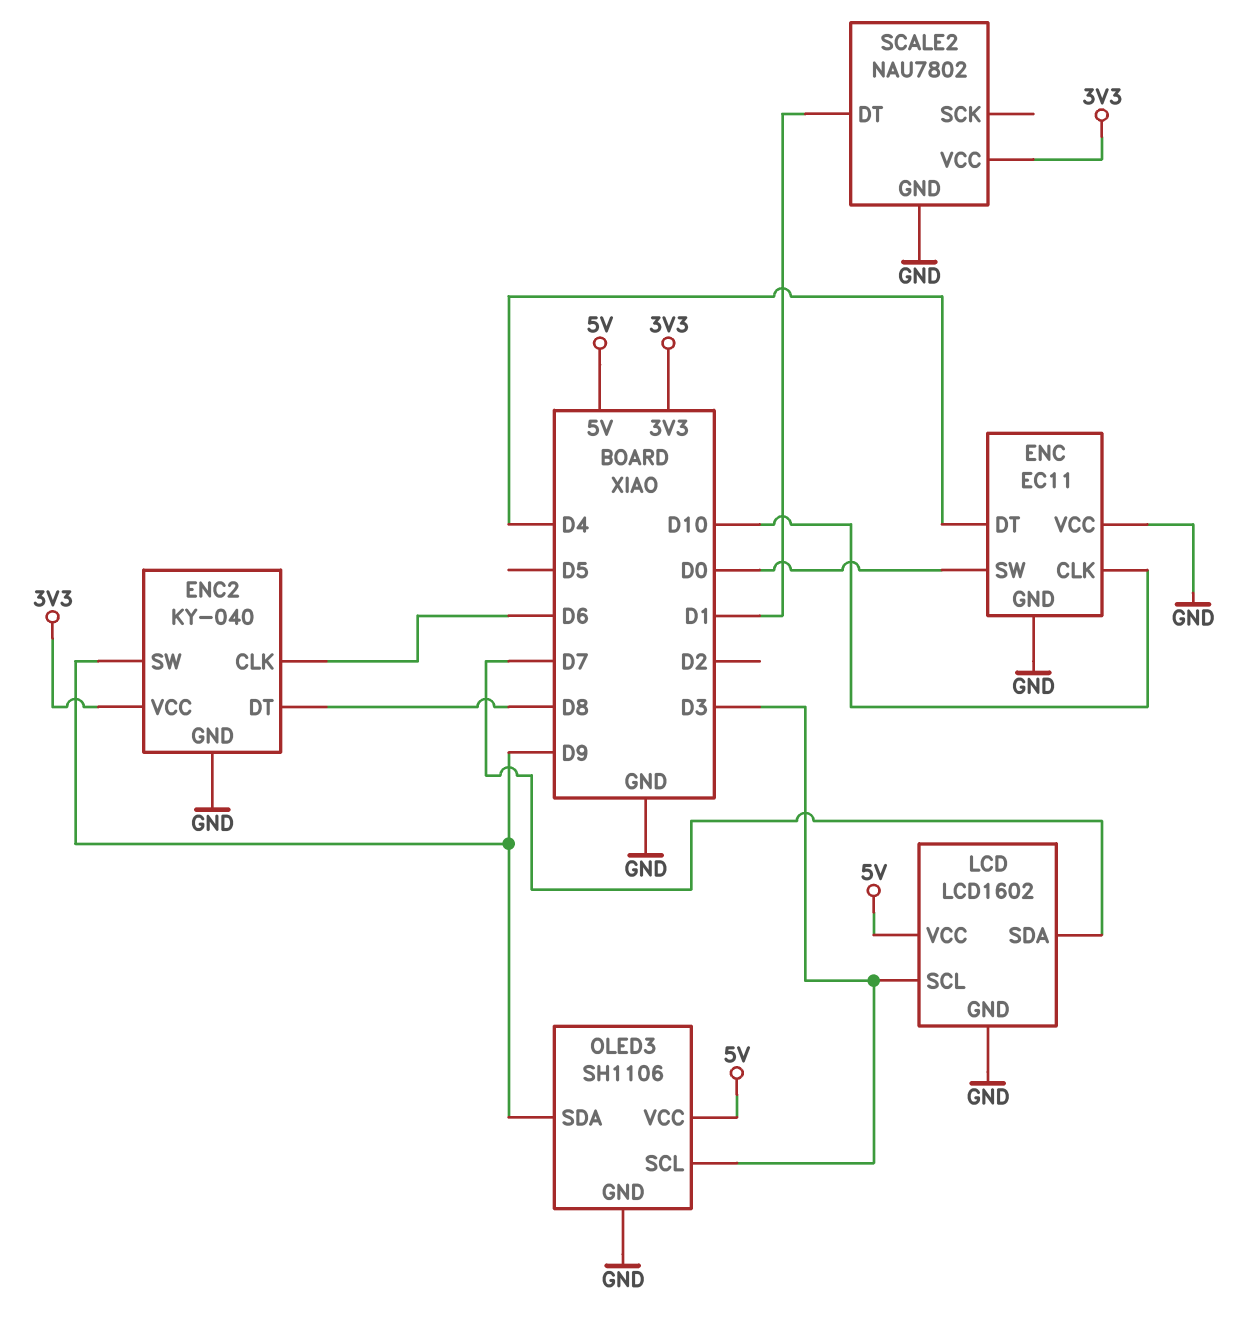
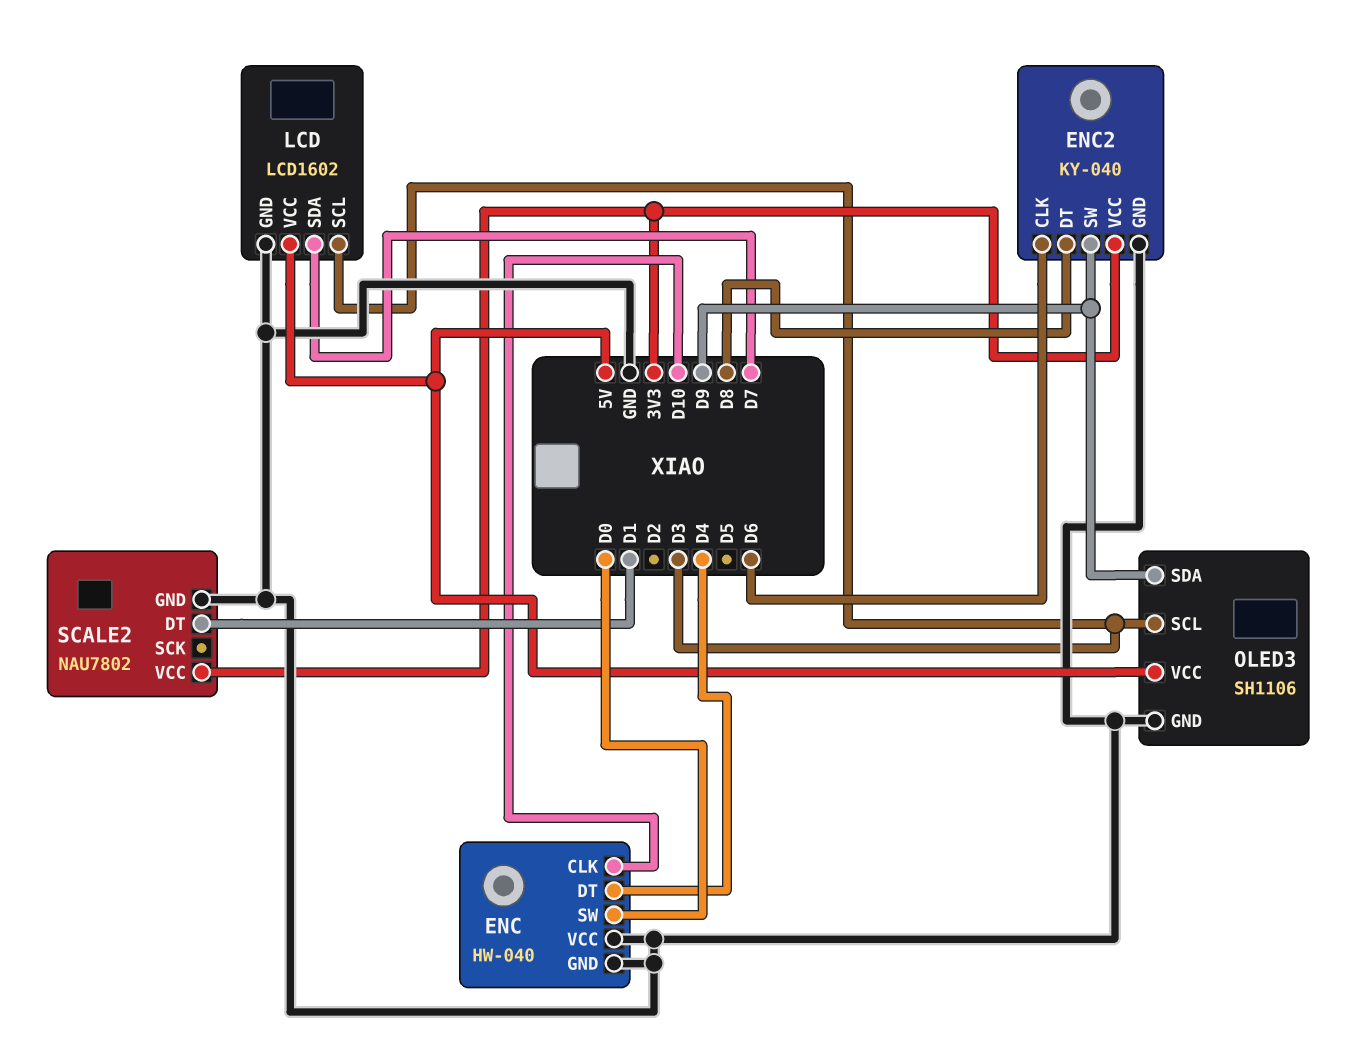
ENC: EC11 -> HW-040

